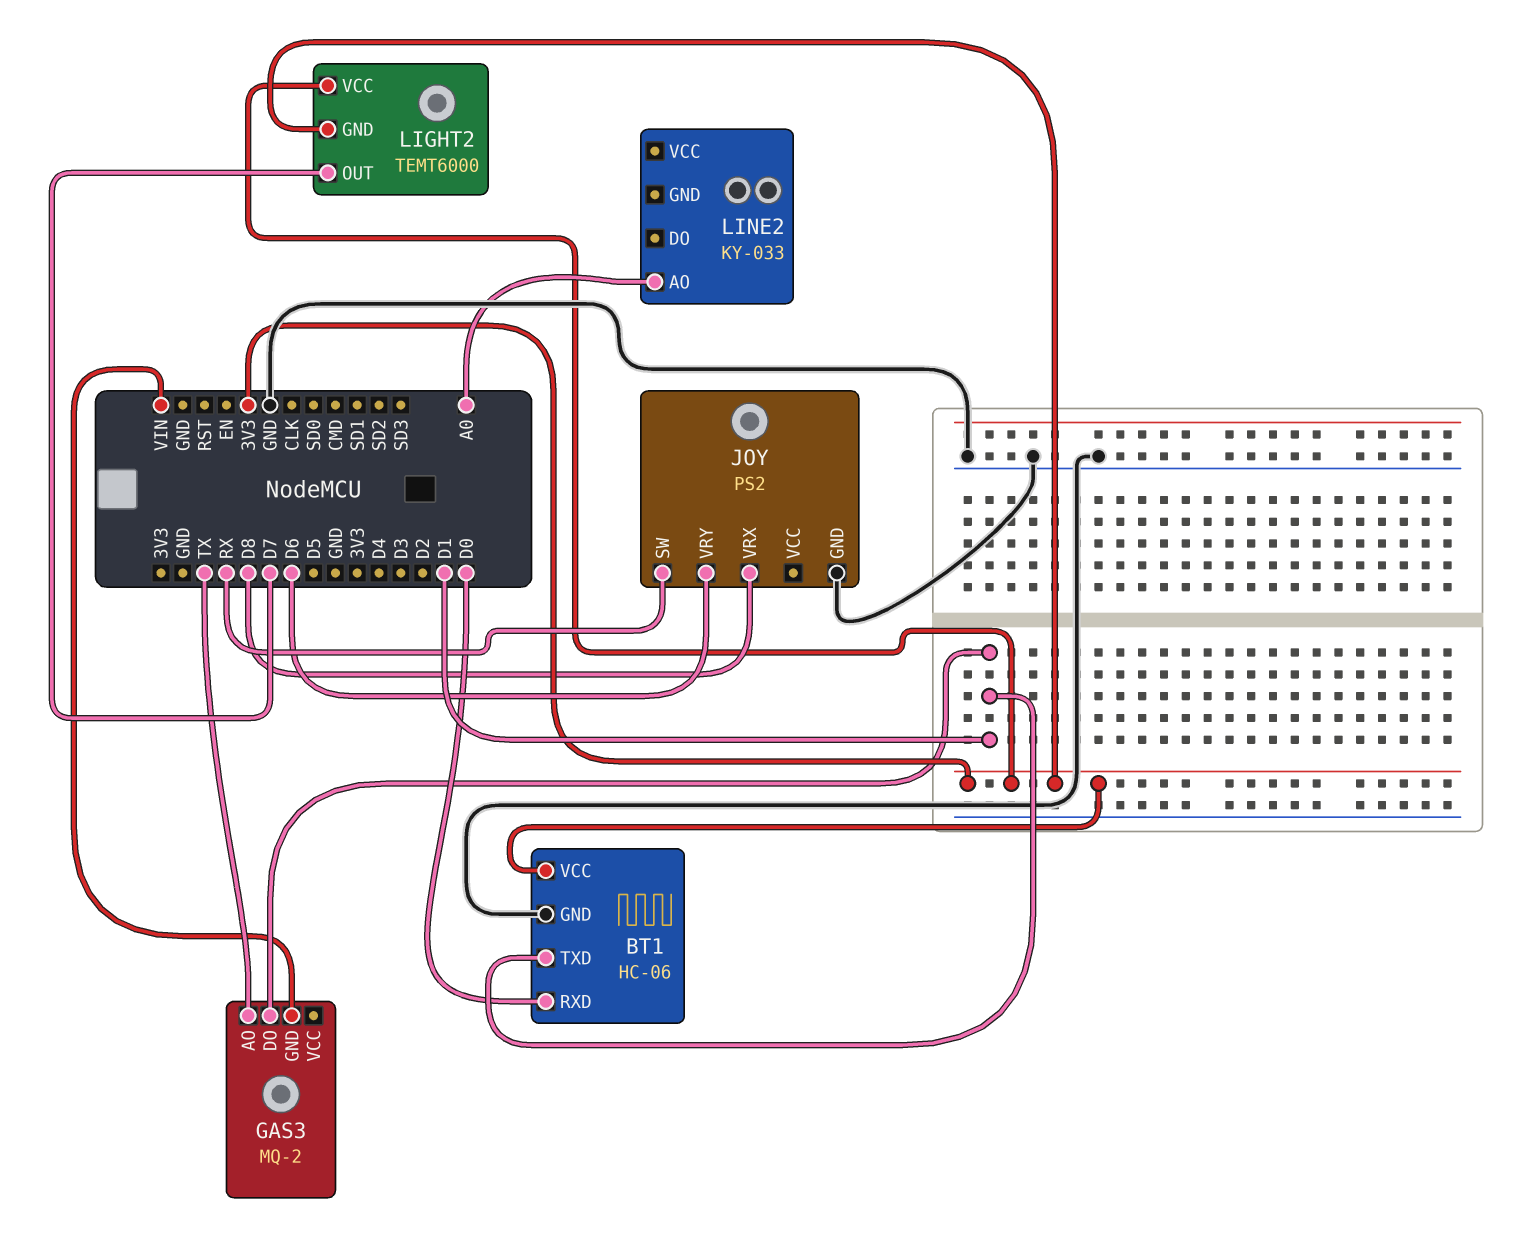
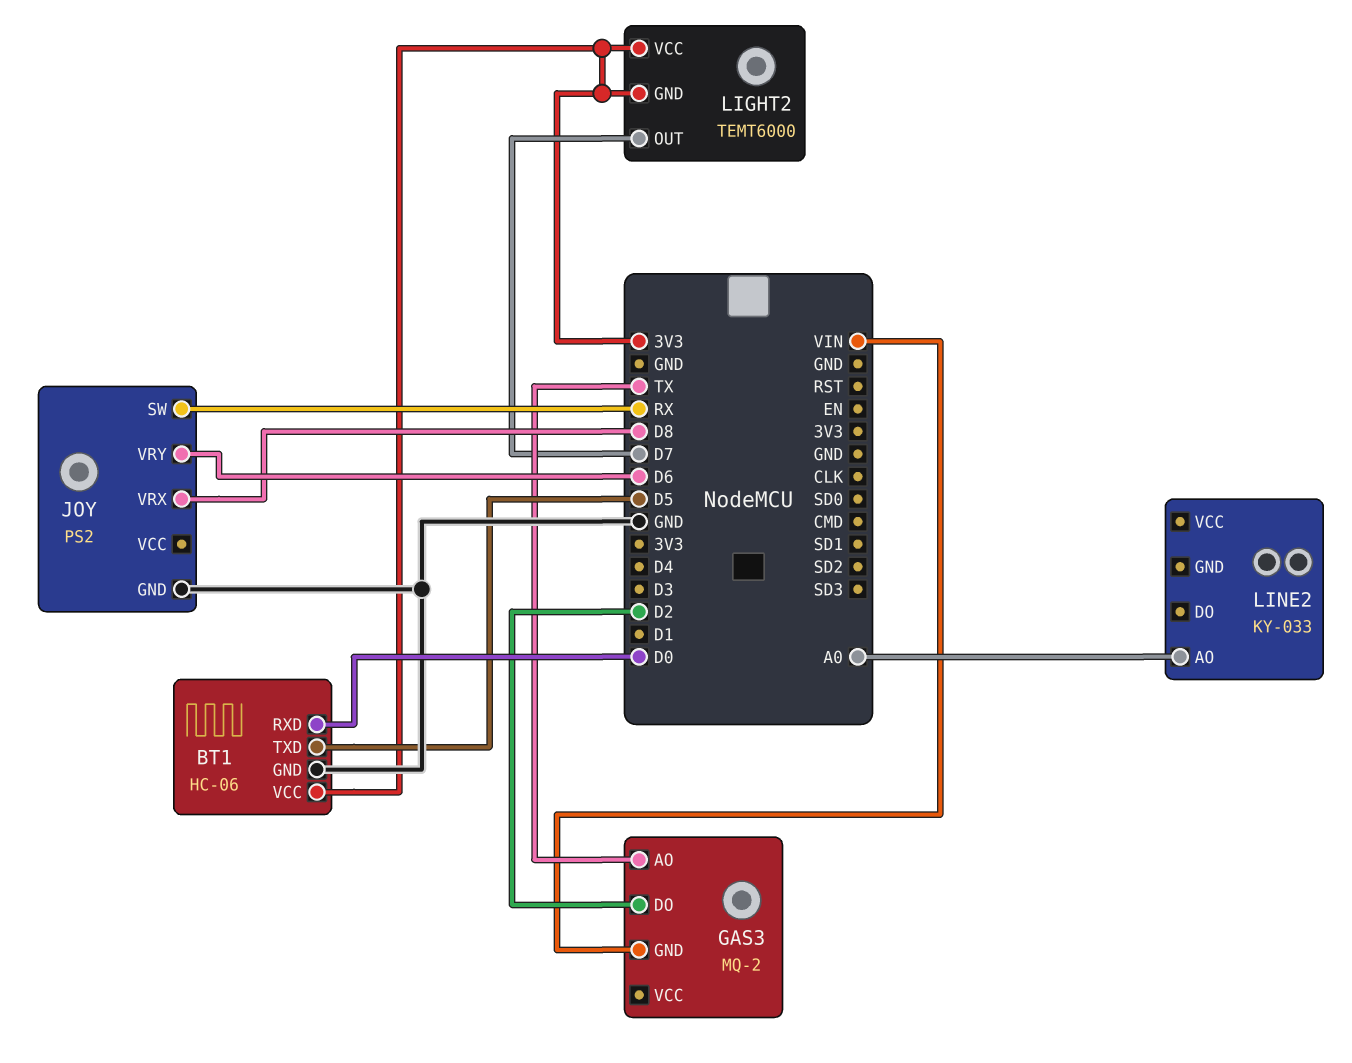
BT1 pin TXD: D1 -> D5
GAS3 pin DO: D1 -> D2

